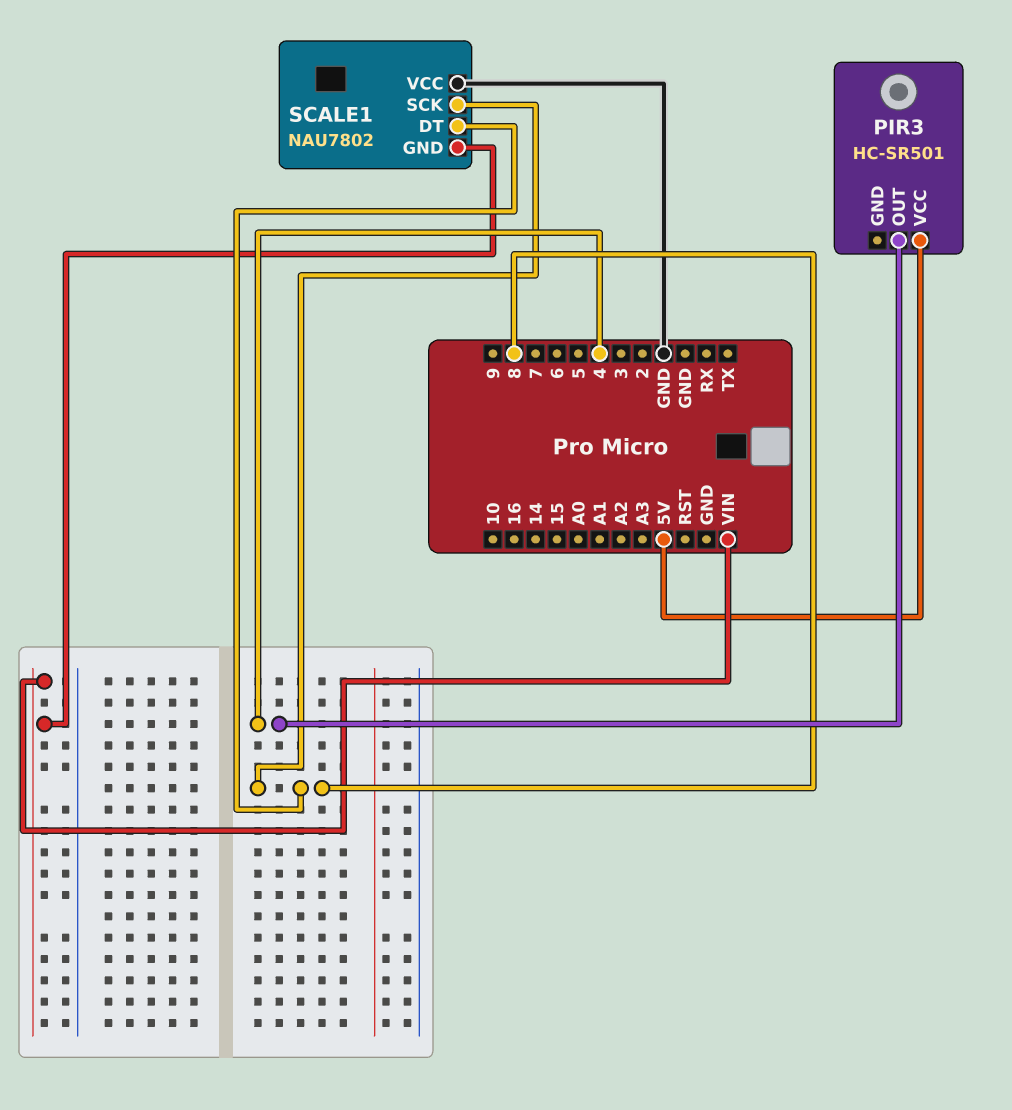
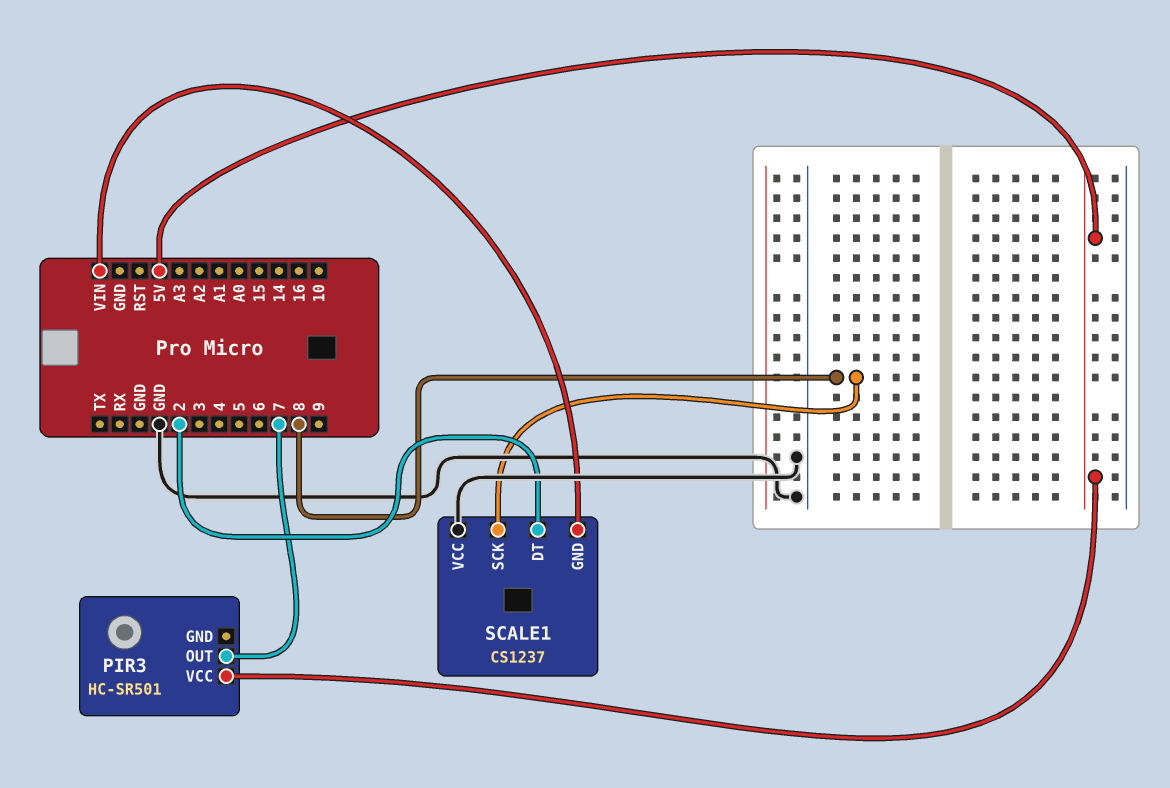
PIR3 pin OUT: 4 -> 7
SCALE1: NAU7802 -> CS1237
SCALE1 pin DT: 8 -> 2

